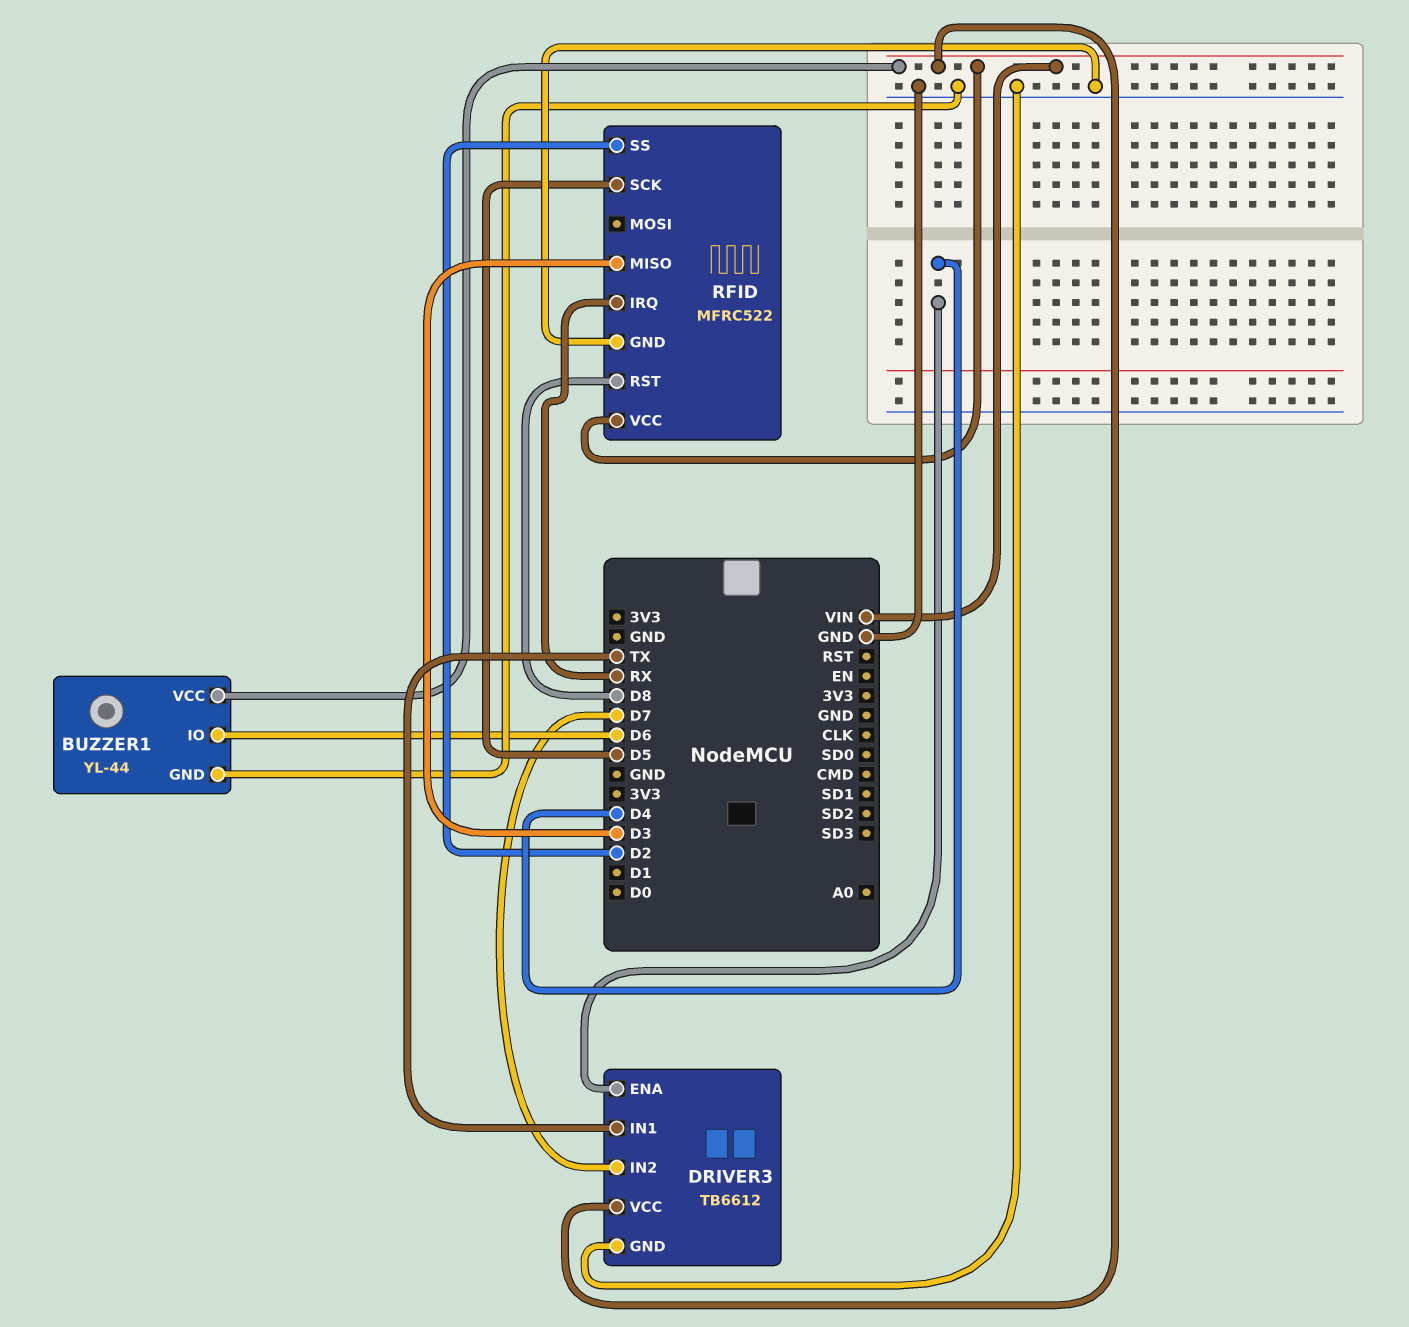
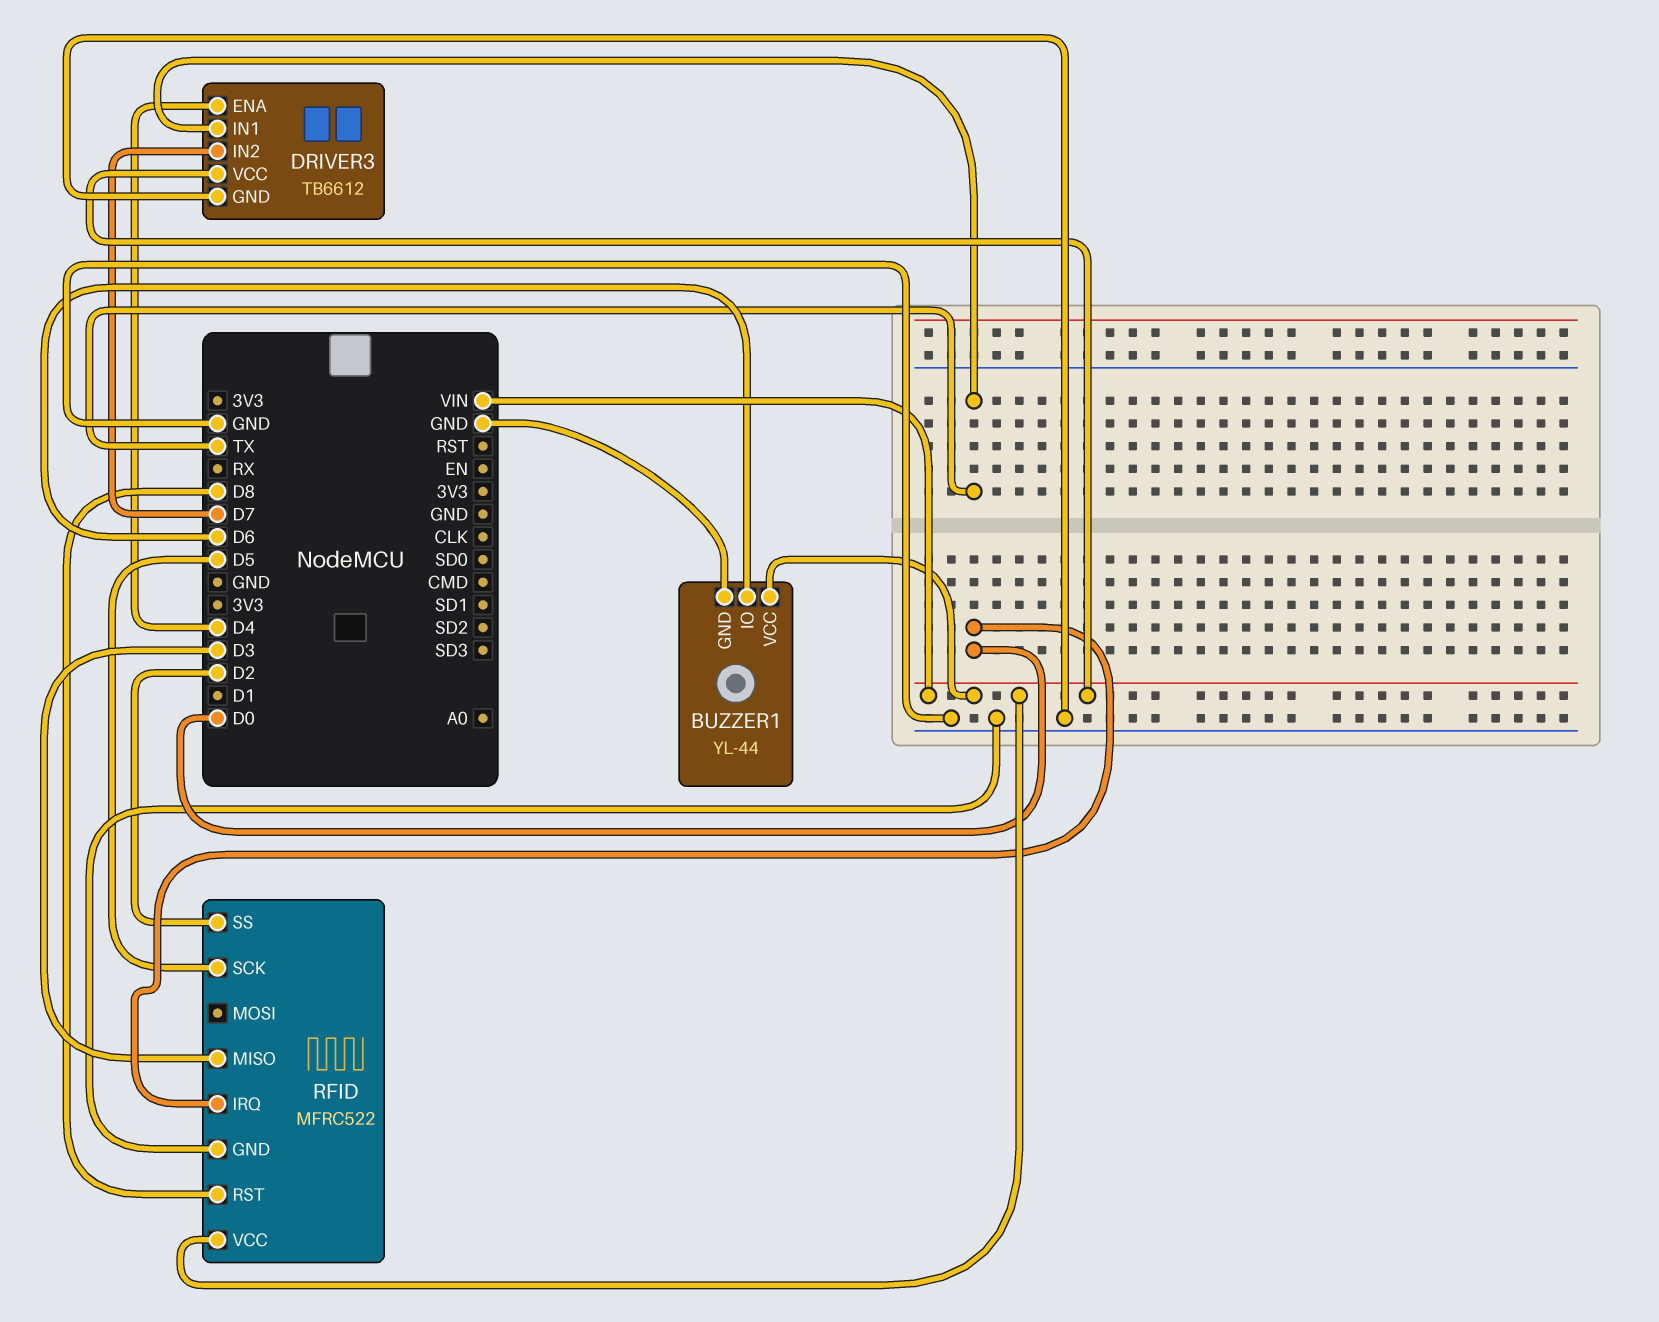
RFID pin IRQ: RX -> D0

